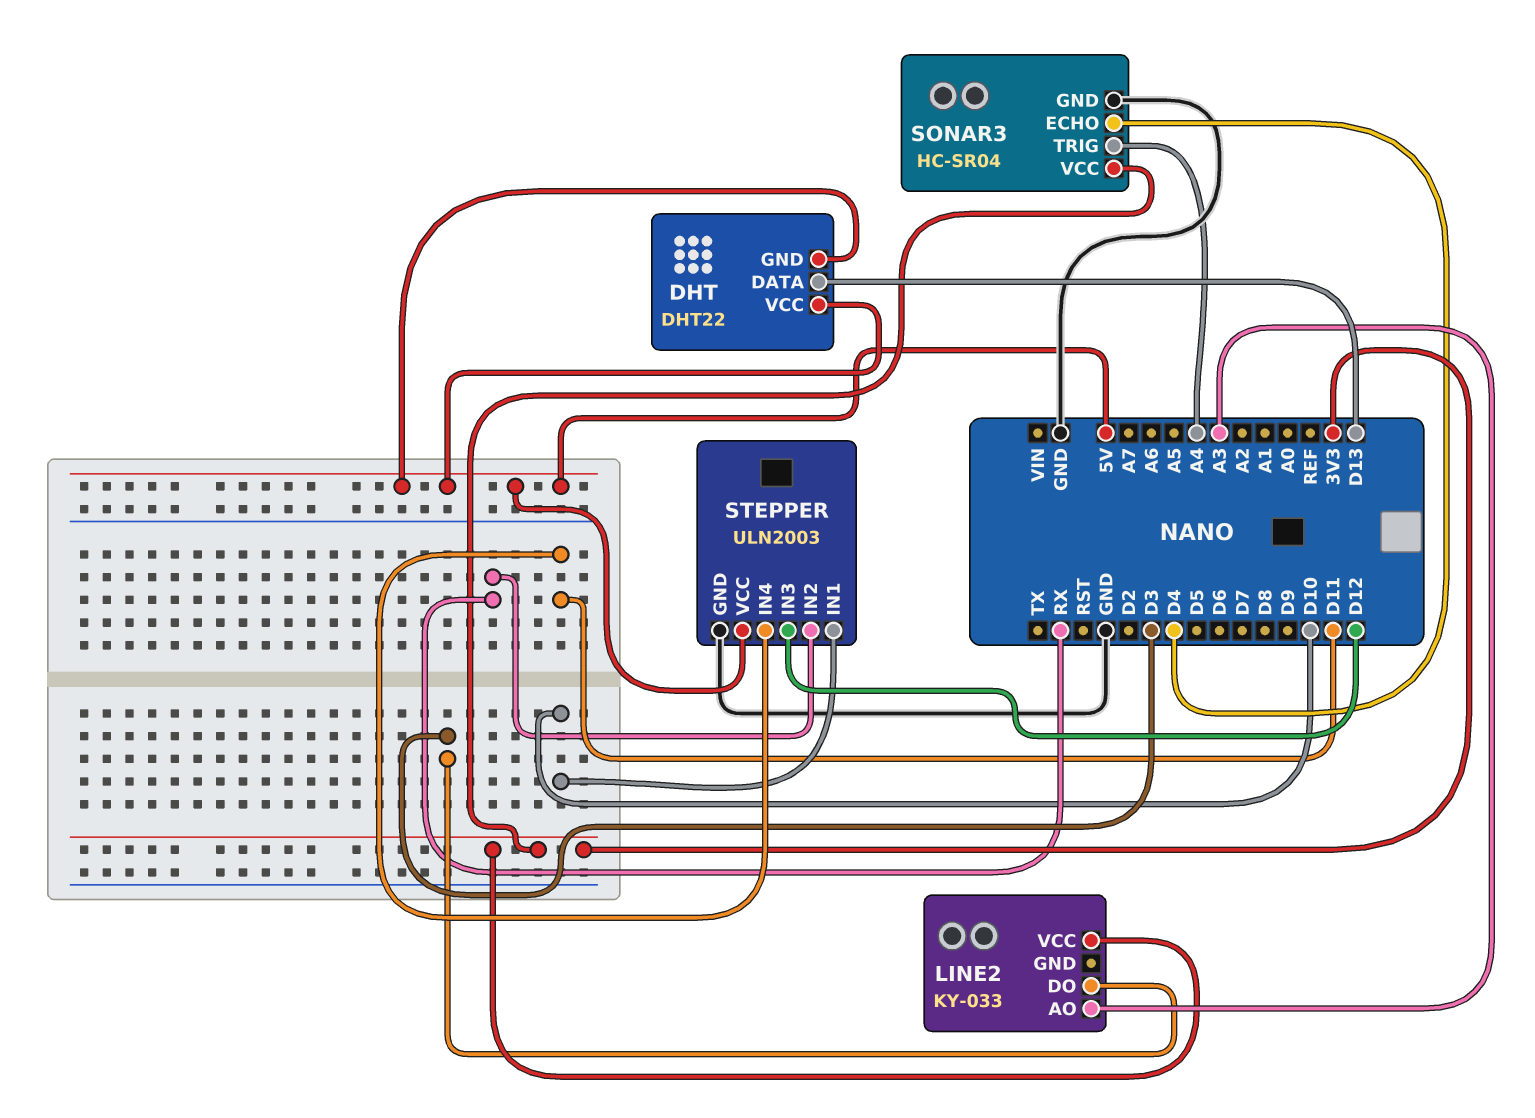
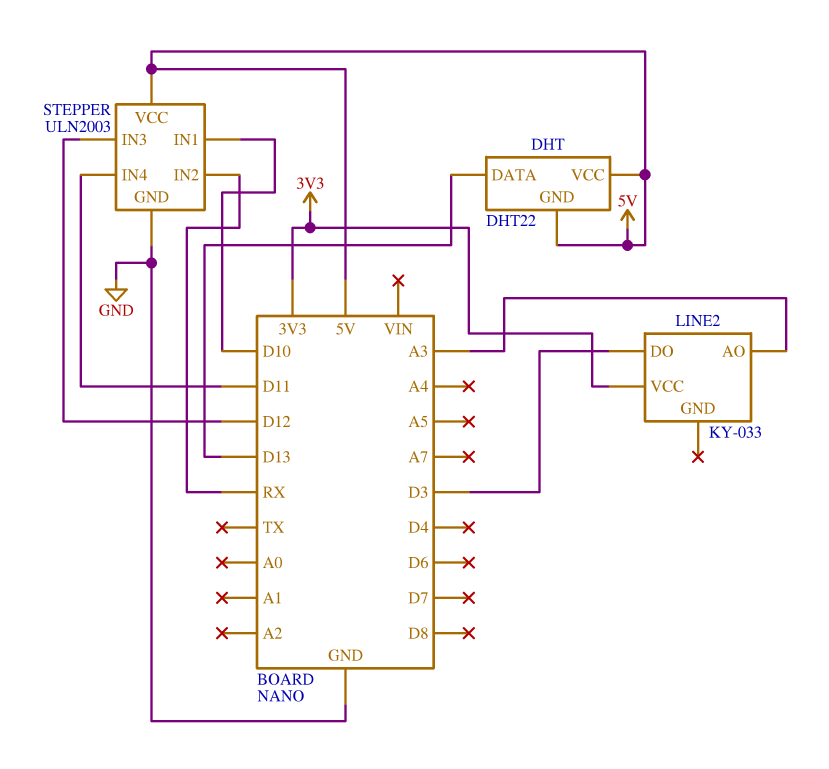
SONAR3: HC-SR04 -> none
SONAR3 pin ECHO: D4 -> none
SONAR3 pin GND: GND -> none
SONAR3 pin TRIG: A4 -> none
SONAR3 pin VCC: 3V3 -> none

